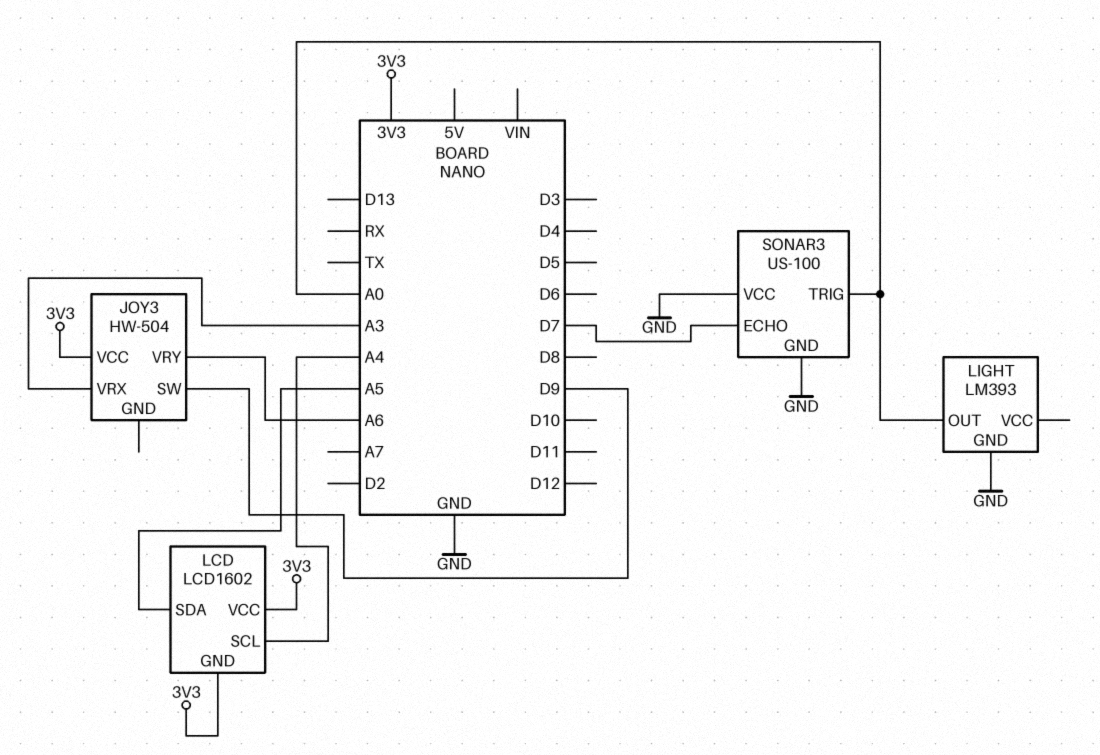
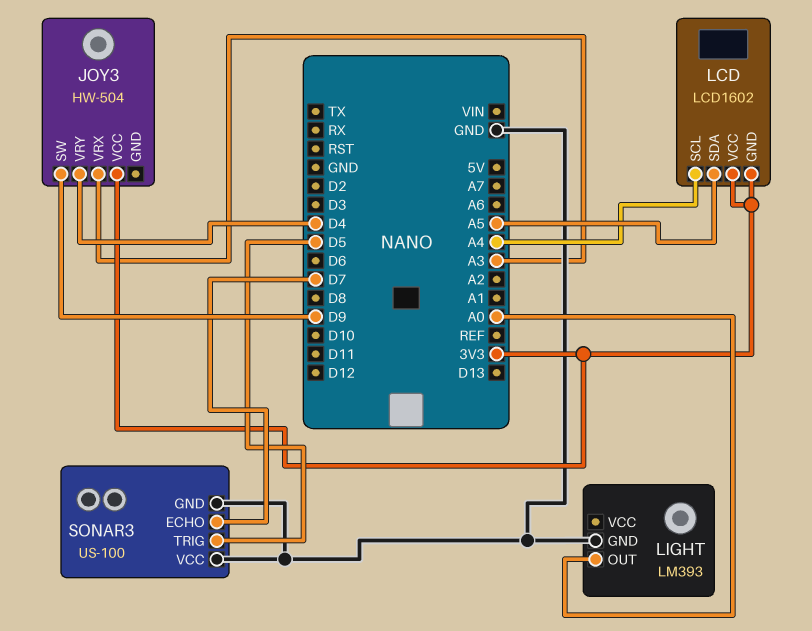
JOY3 pin VRY: A6 -> D4
SONAR3 pin TRIG: A0 -> D5

